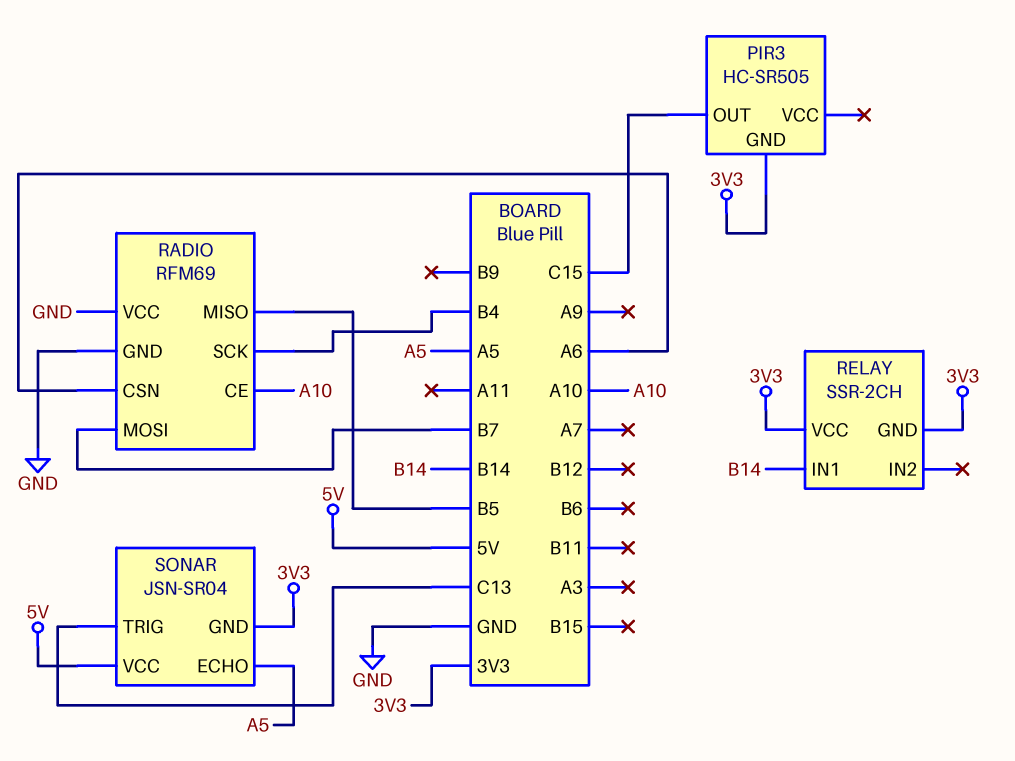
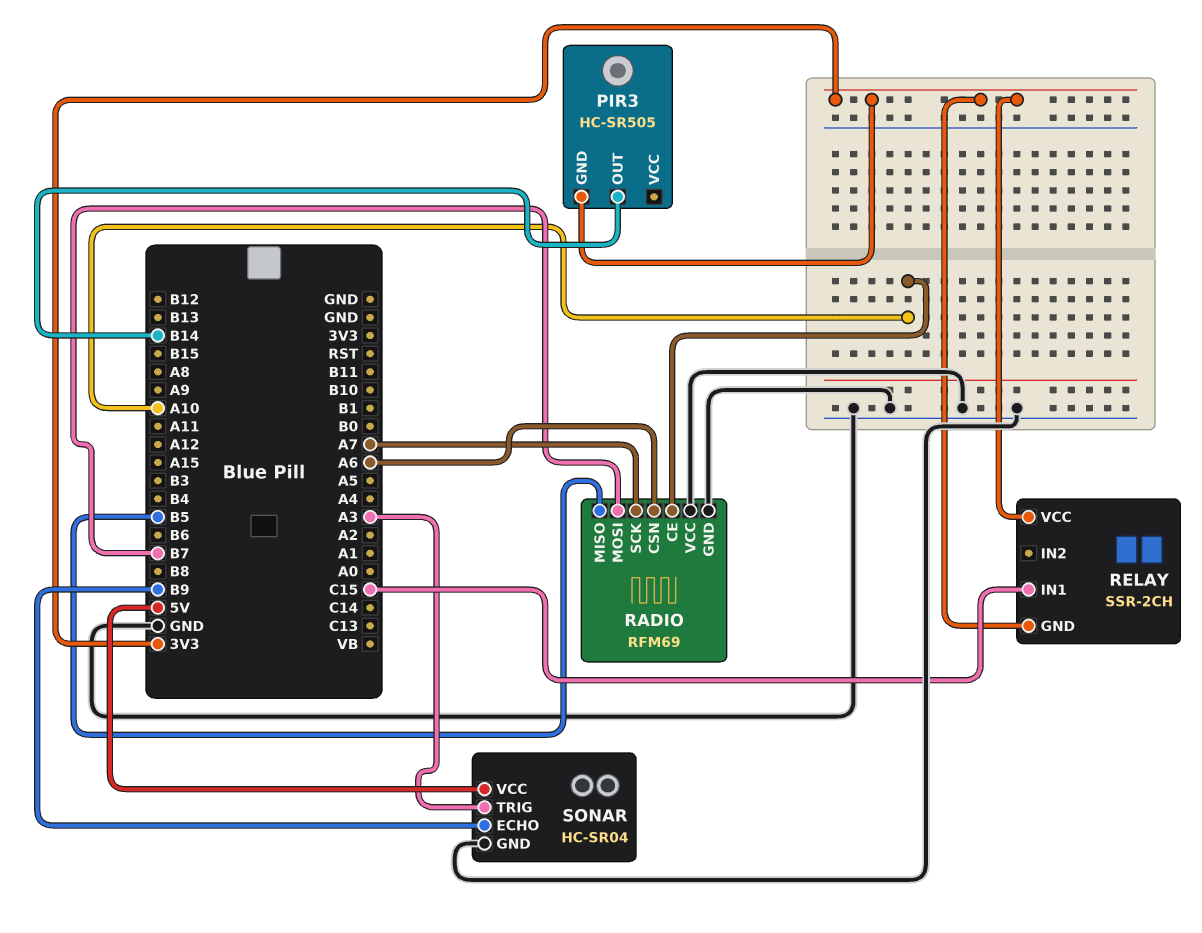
PIR3 pin OUT: C15 -> B14
RADIO pin SCK: B4 -> A7
RELAY pin IN1: B14 -> C15
SONAR: JSN-SR04 -> HC-SR04
SONAR pin ECHO: A5 -> B9
SONAR pin GND: 3V3 -> GND
SONAR pin TRIG: C13 -> A3

